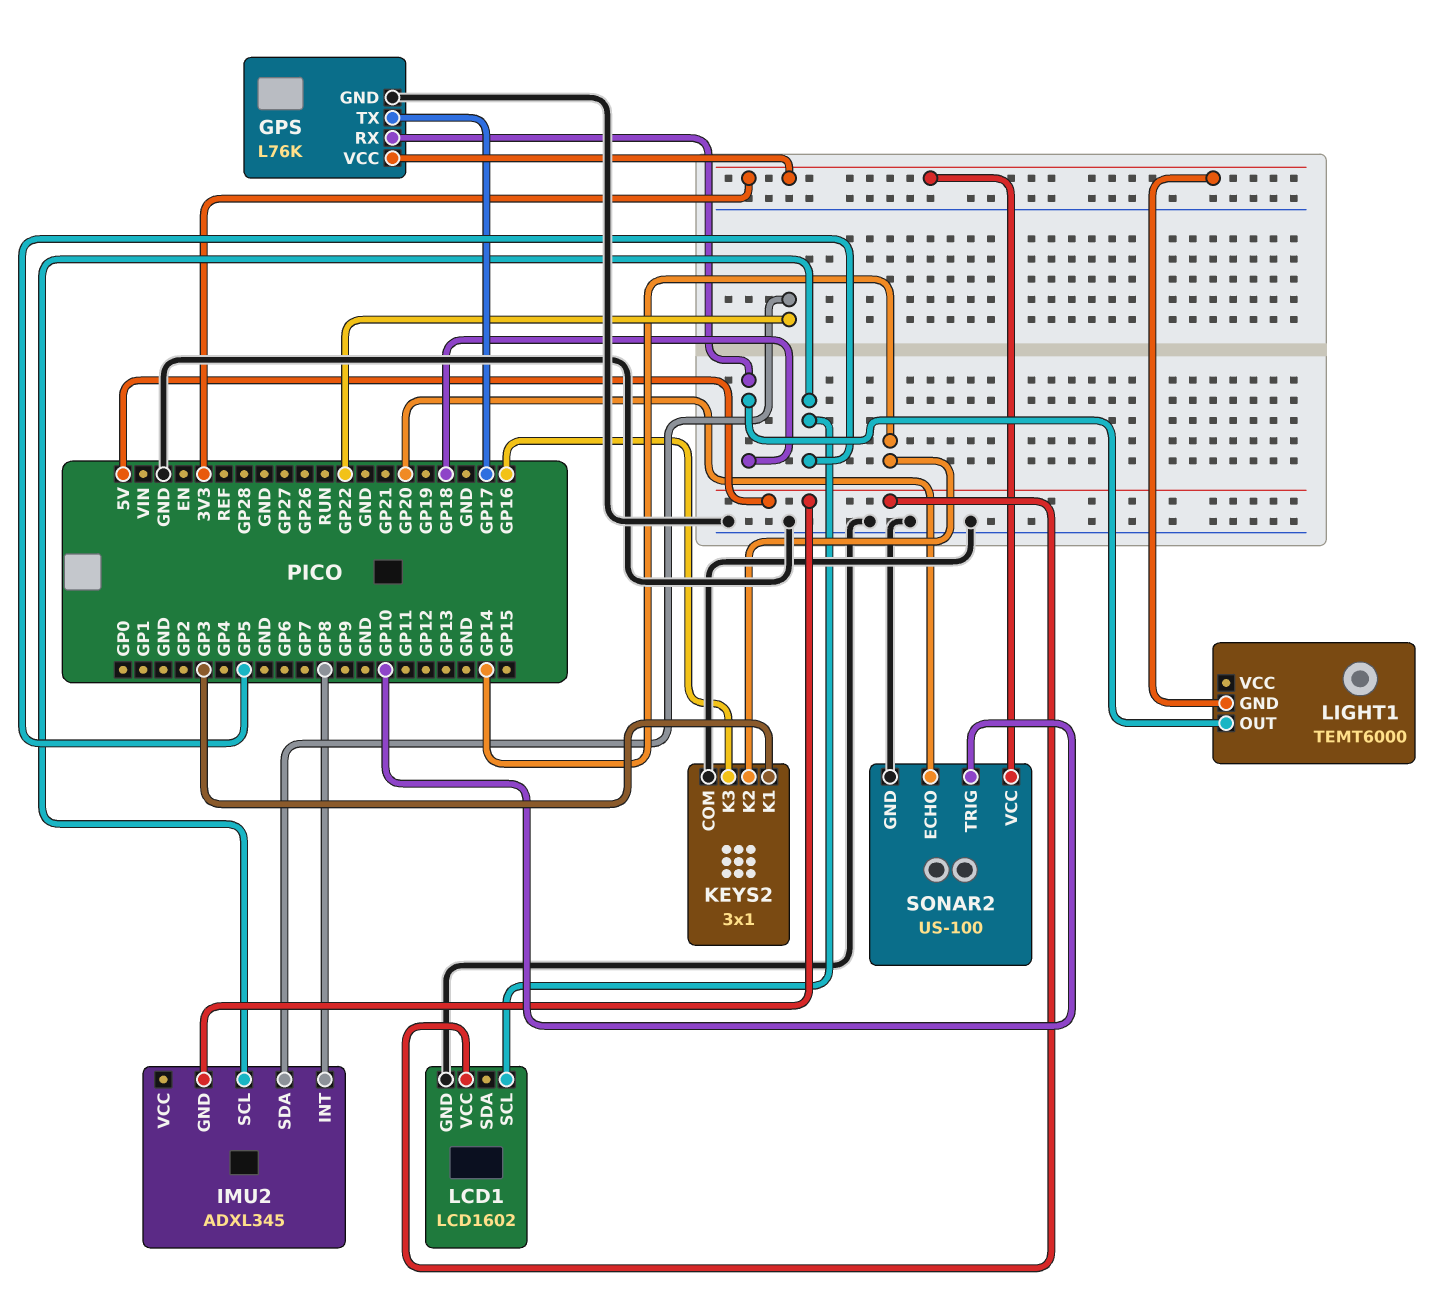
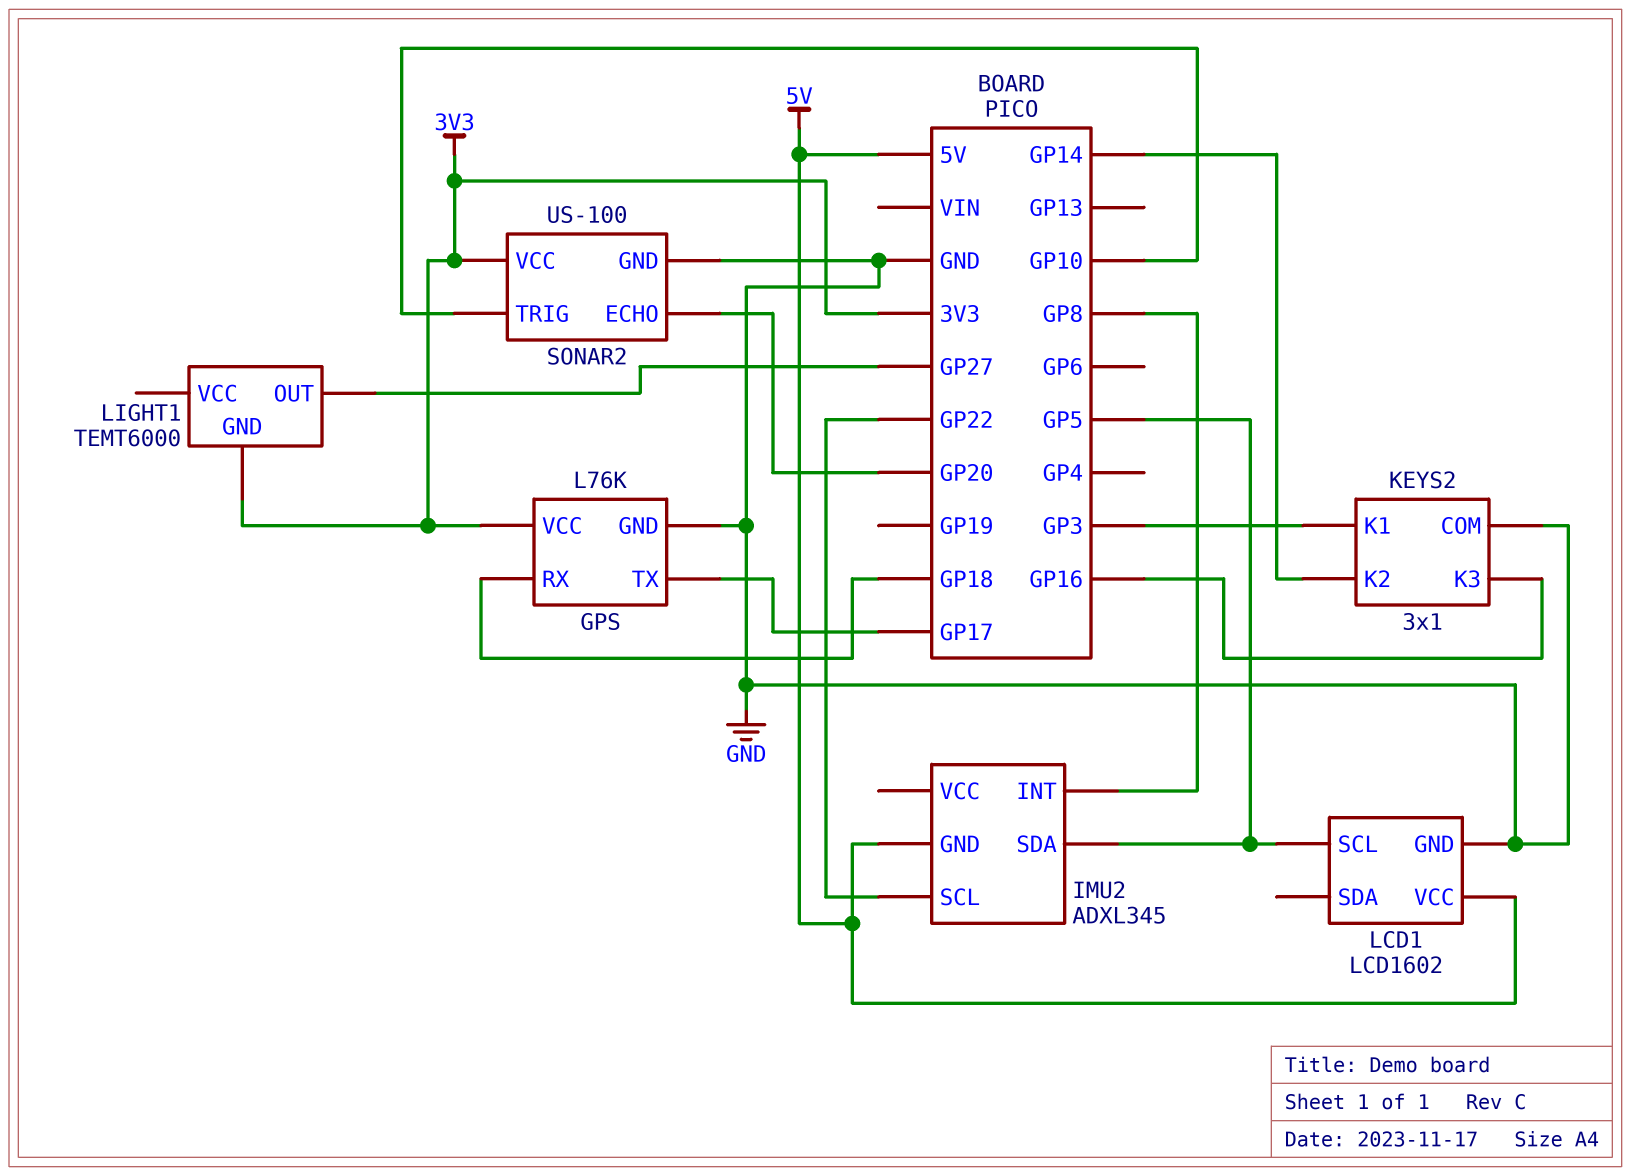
IMU2 pin SCL: GP5 -> GP22
IMU2 pin SDA: GP22 -> GP5
LIGHT1 pin OUT: GP18 -> GP27

